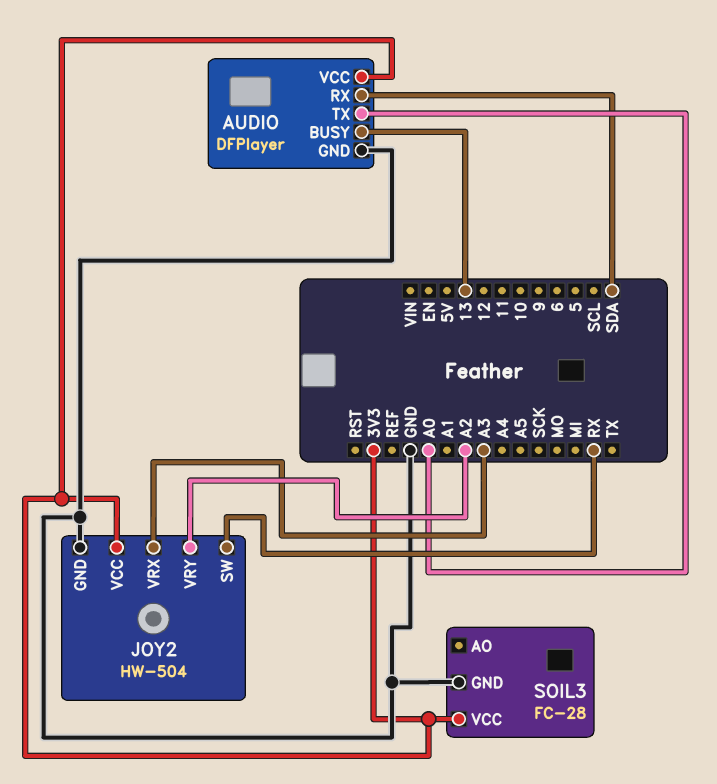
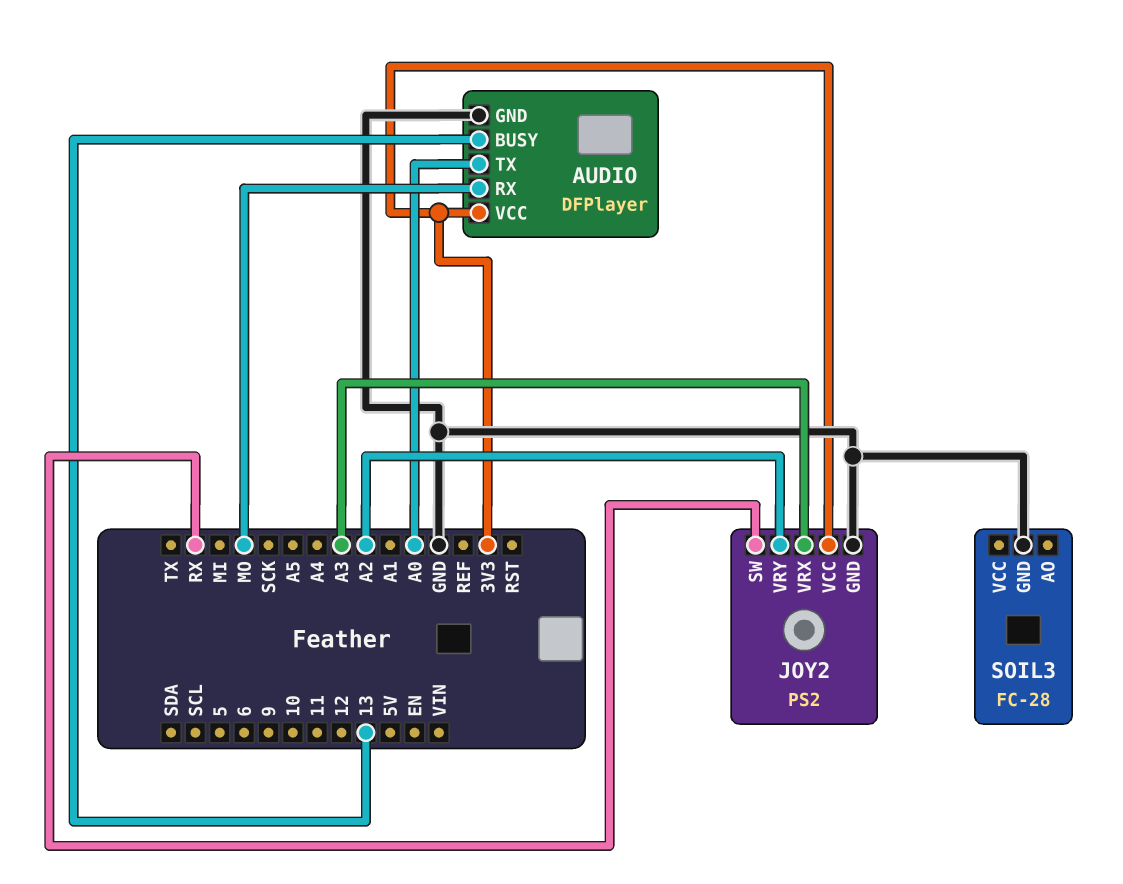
AUDIO pin RX: SDA -> MO
JOY2: HW-504 -> PS2
SOIL3 pin VCC: 3V3 -> none

